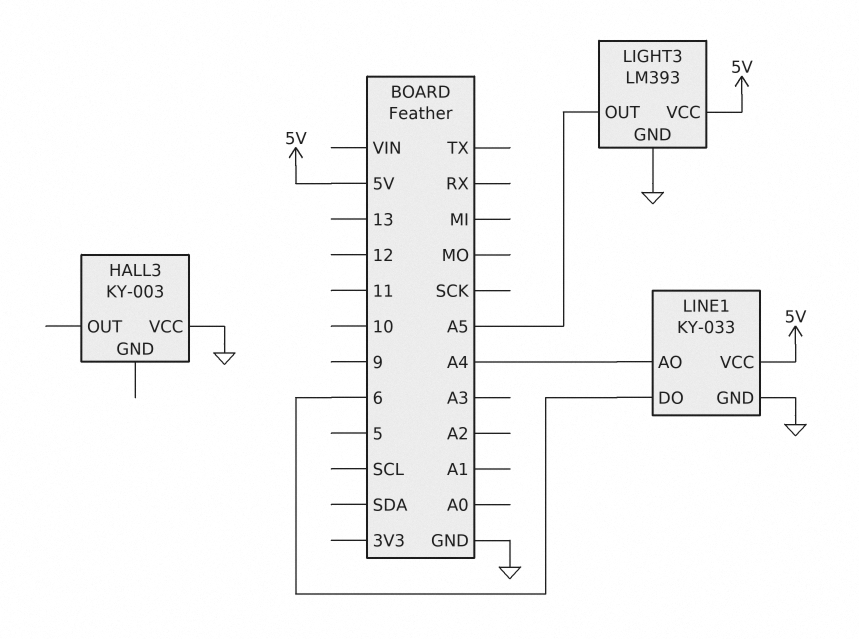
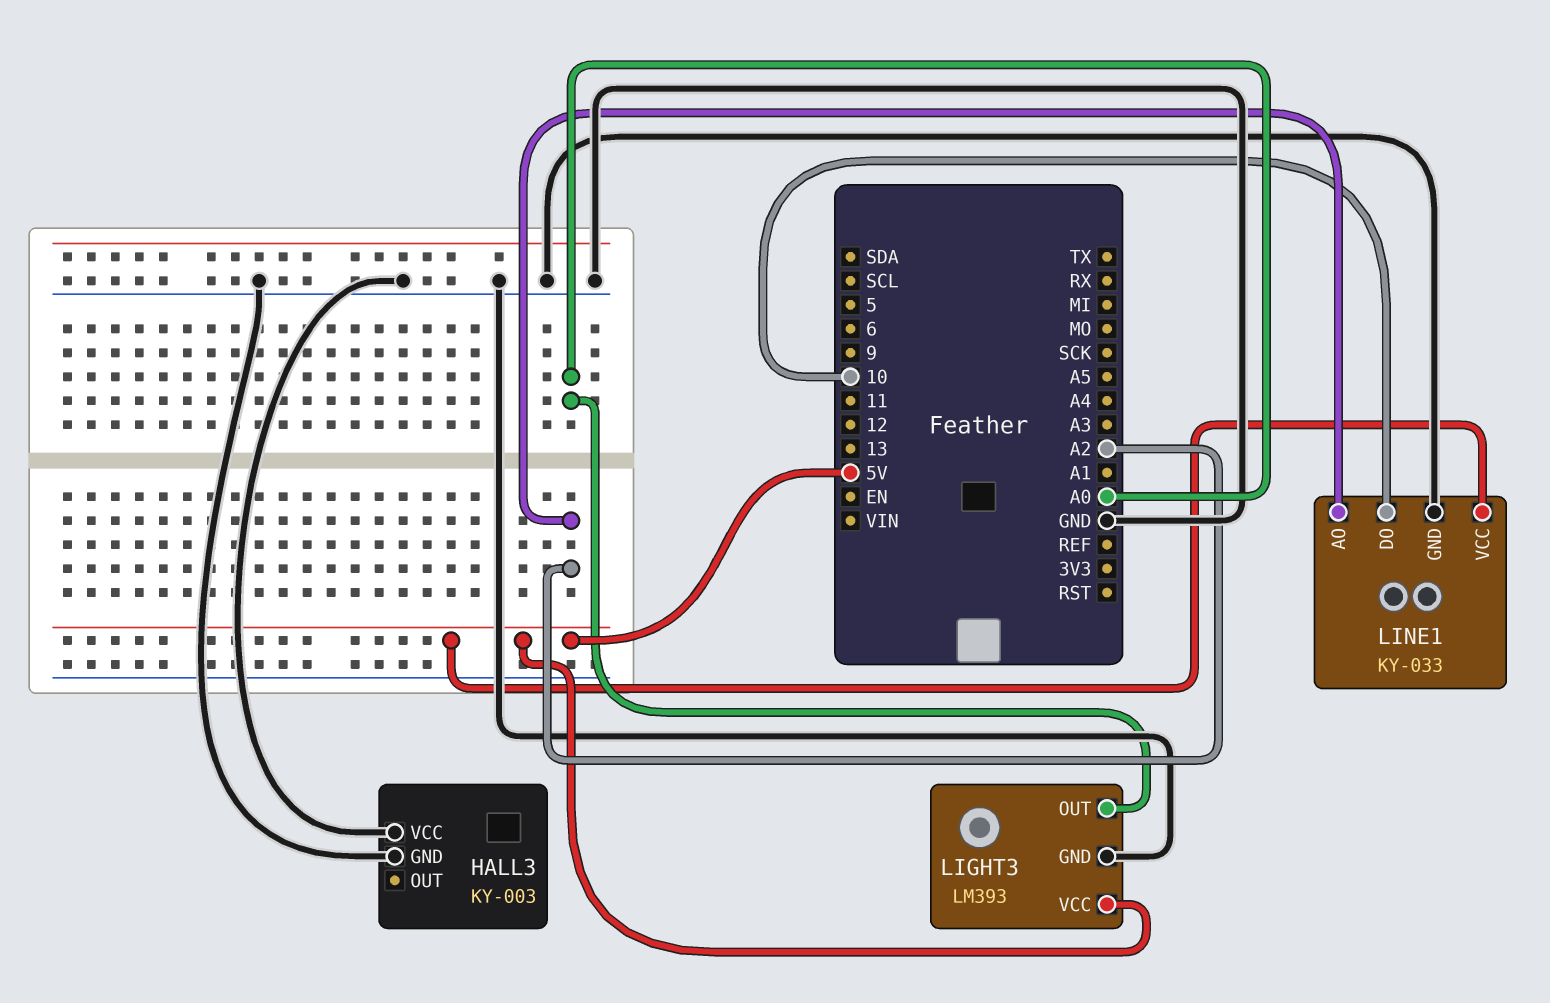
HALL3 pin GND: none -> GND
LIGHT3 pin OUT: A5 -> A0
LINE1 pin AO: A4 -> A2
LINE1 pin DO: 6 -> 10

